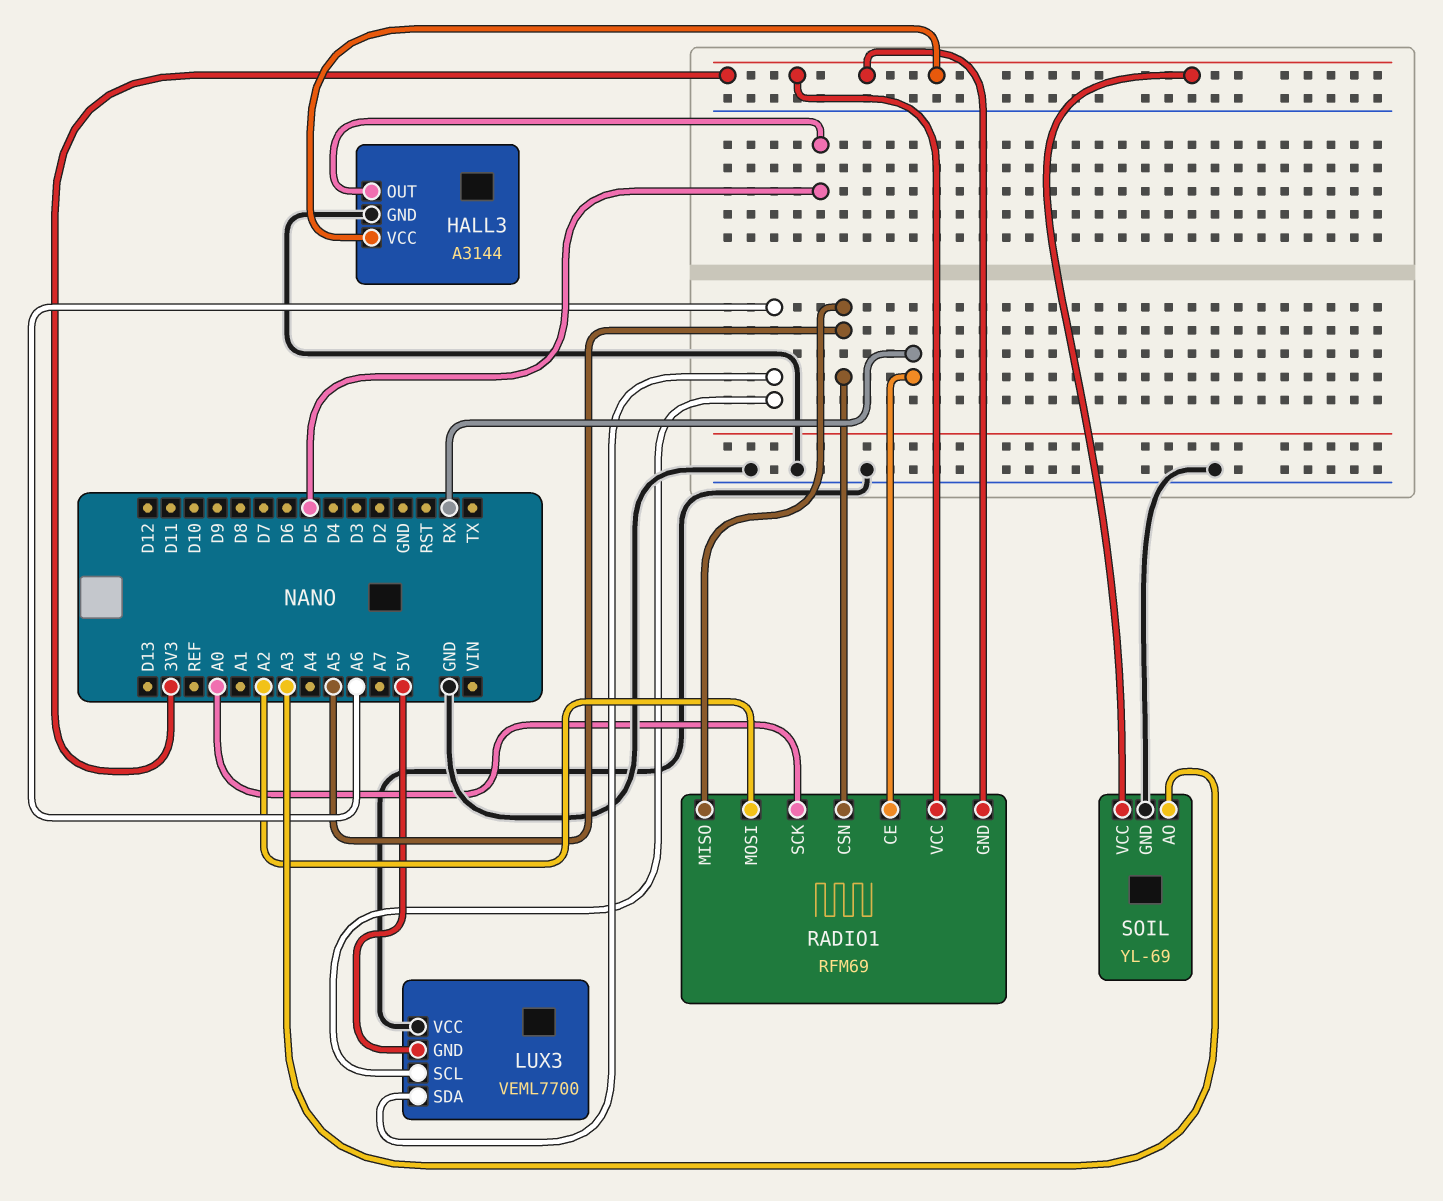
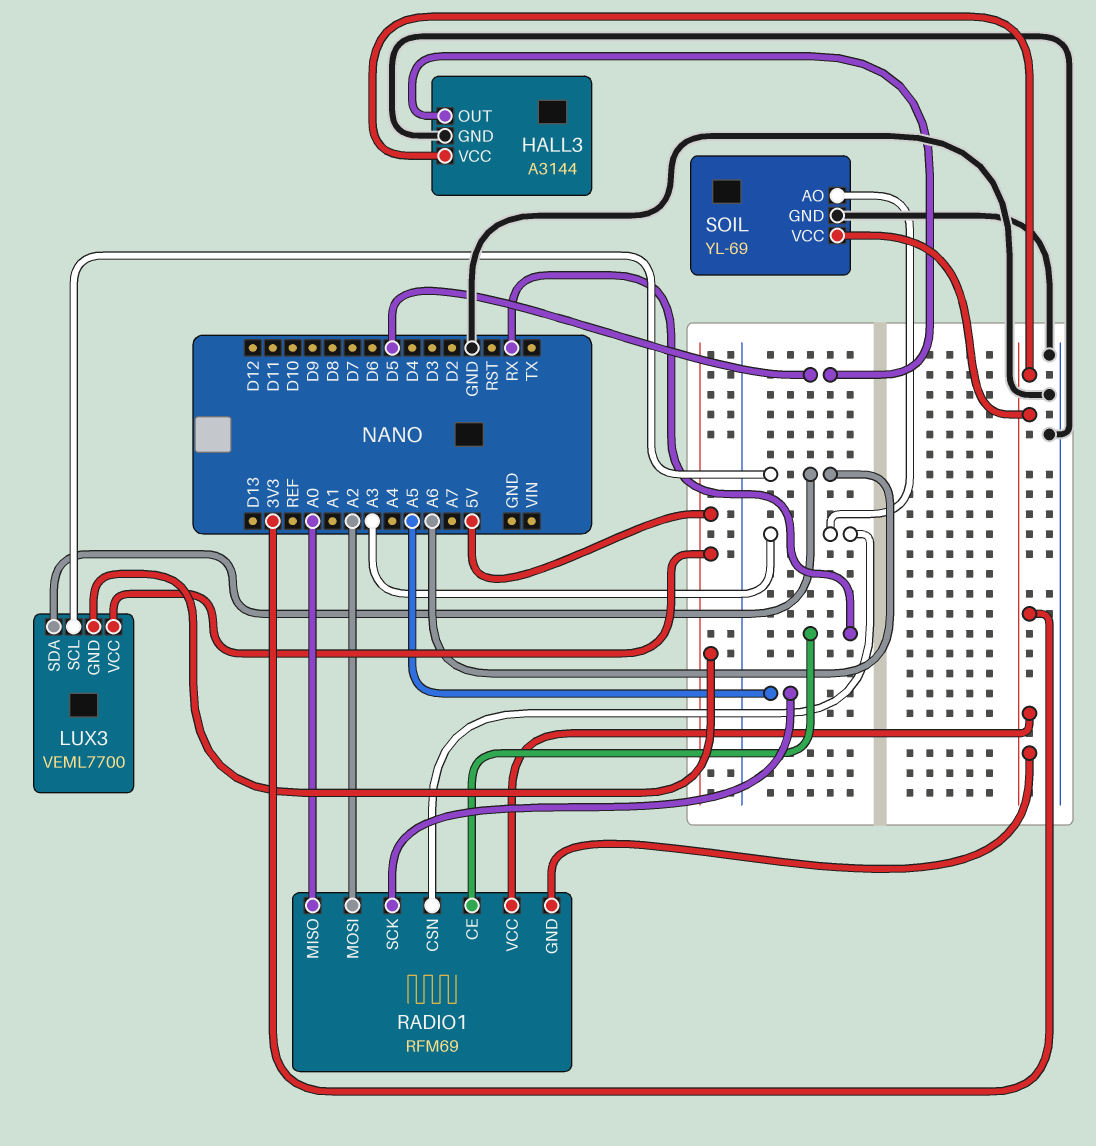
LUX3 pin VCC: GND -> 5V
RADIO1 pin CSN: A5 -> A3
RADIO1 pin MISO: A5 -> A0
RADIO1 pin SCK: A0 -> A5

